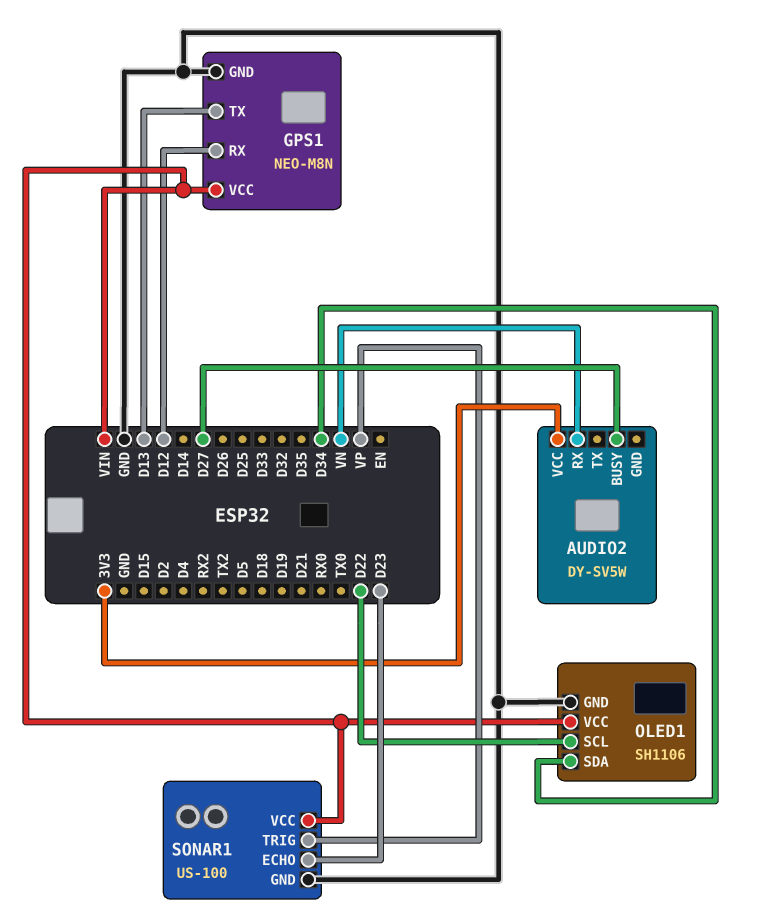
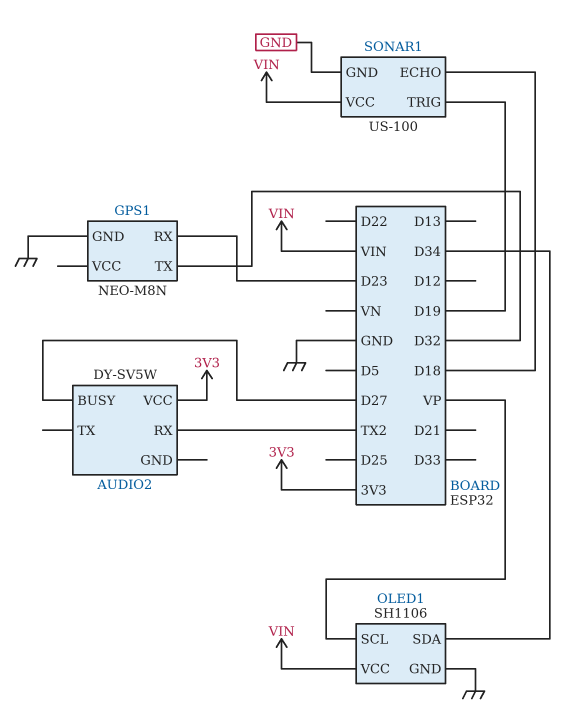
AUDIO2 pin RX: VN -> TX2
GPS1 pin RX: D12 -> D23
GPS1 pin TX: D13 -> D32
GPS1 pin VCC: VIN -> none
OLED1 pin SCL: D22 -> VP
SONAR1 pin ECHO: D23 -> D18
SONAR1 pin TRIG: VP -> D19

